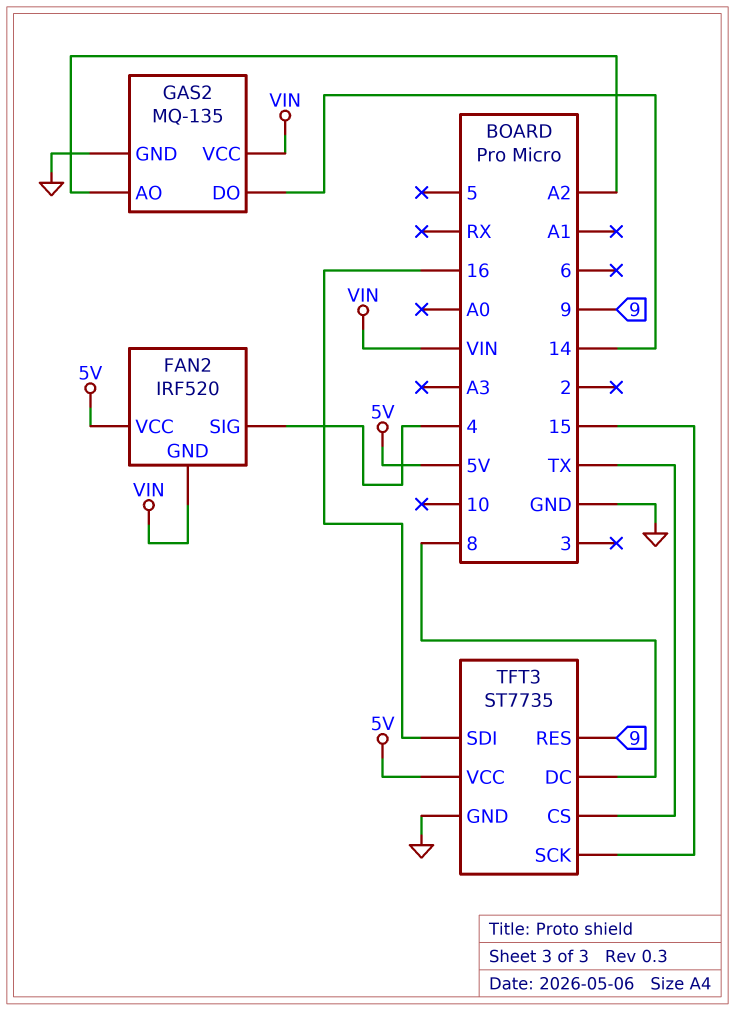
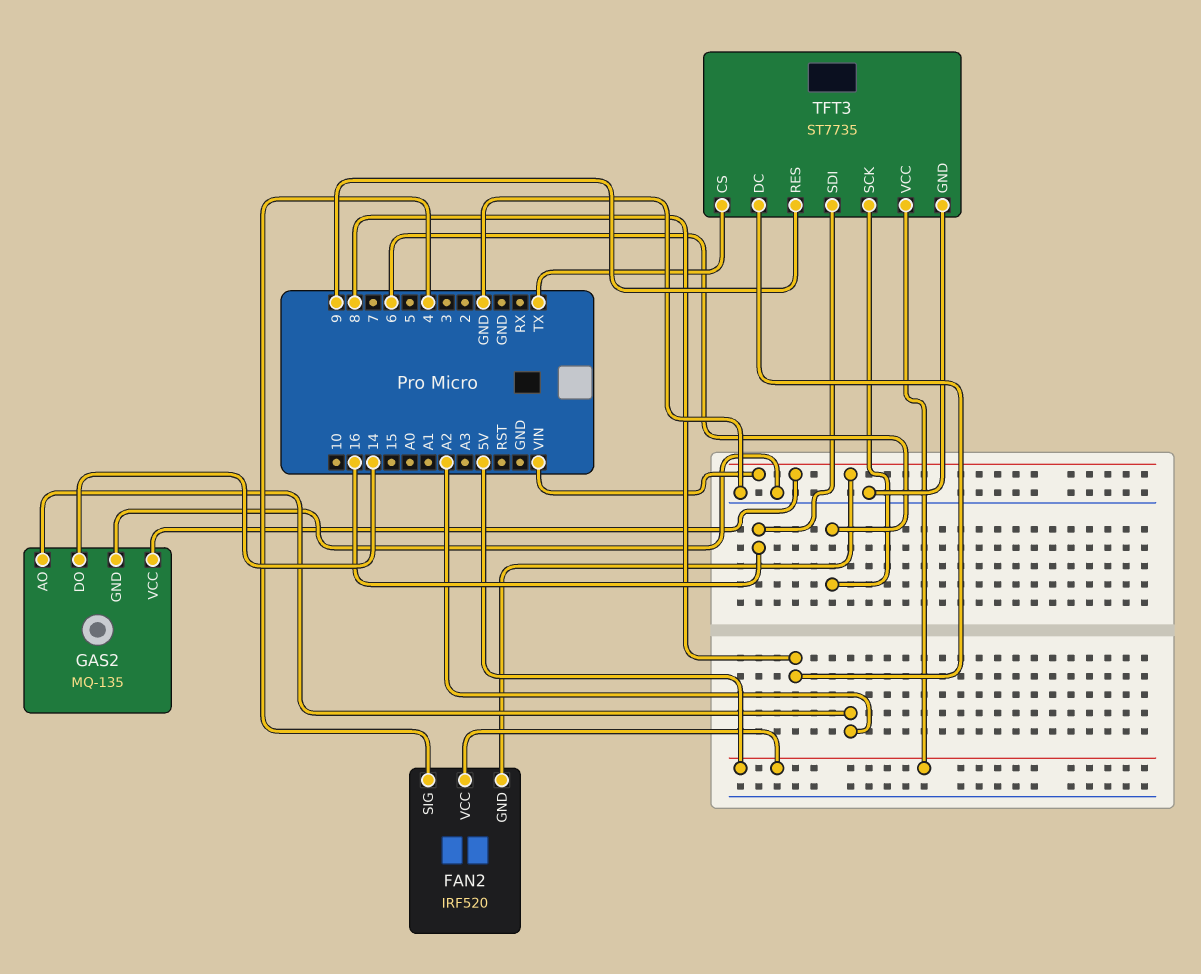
TFT3 pin SCK: 15 -> 6

